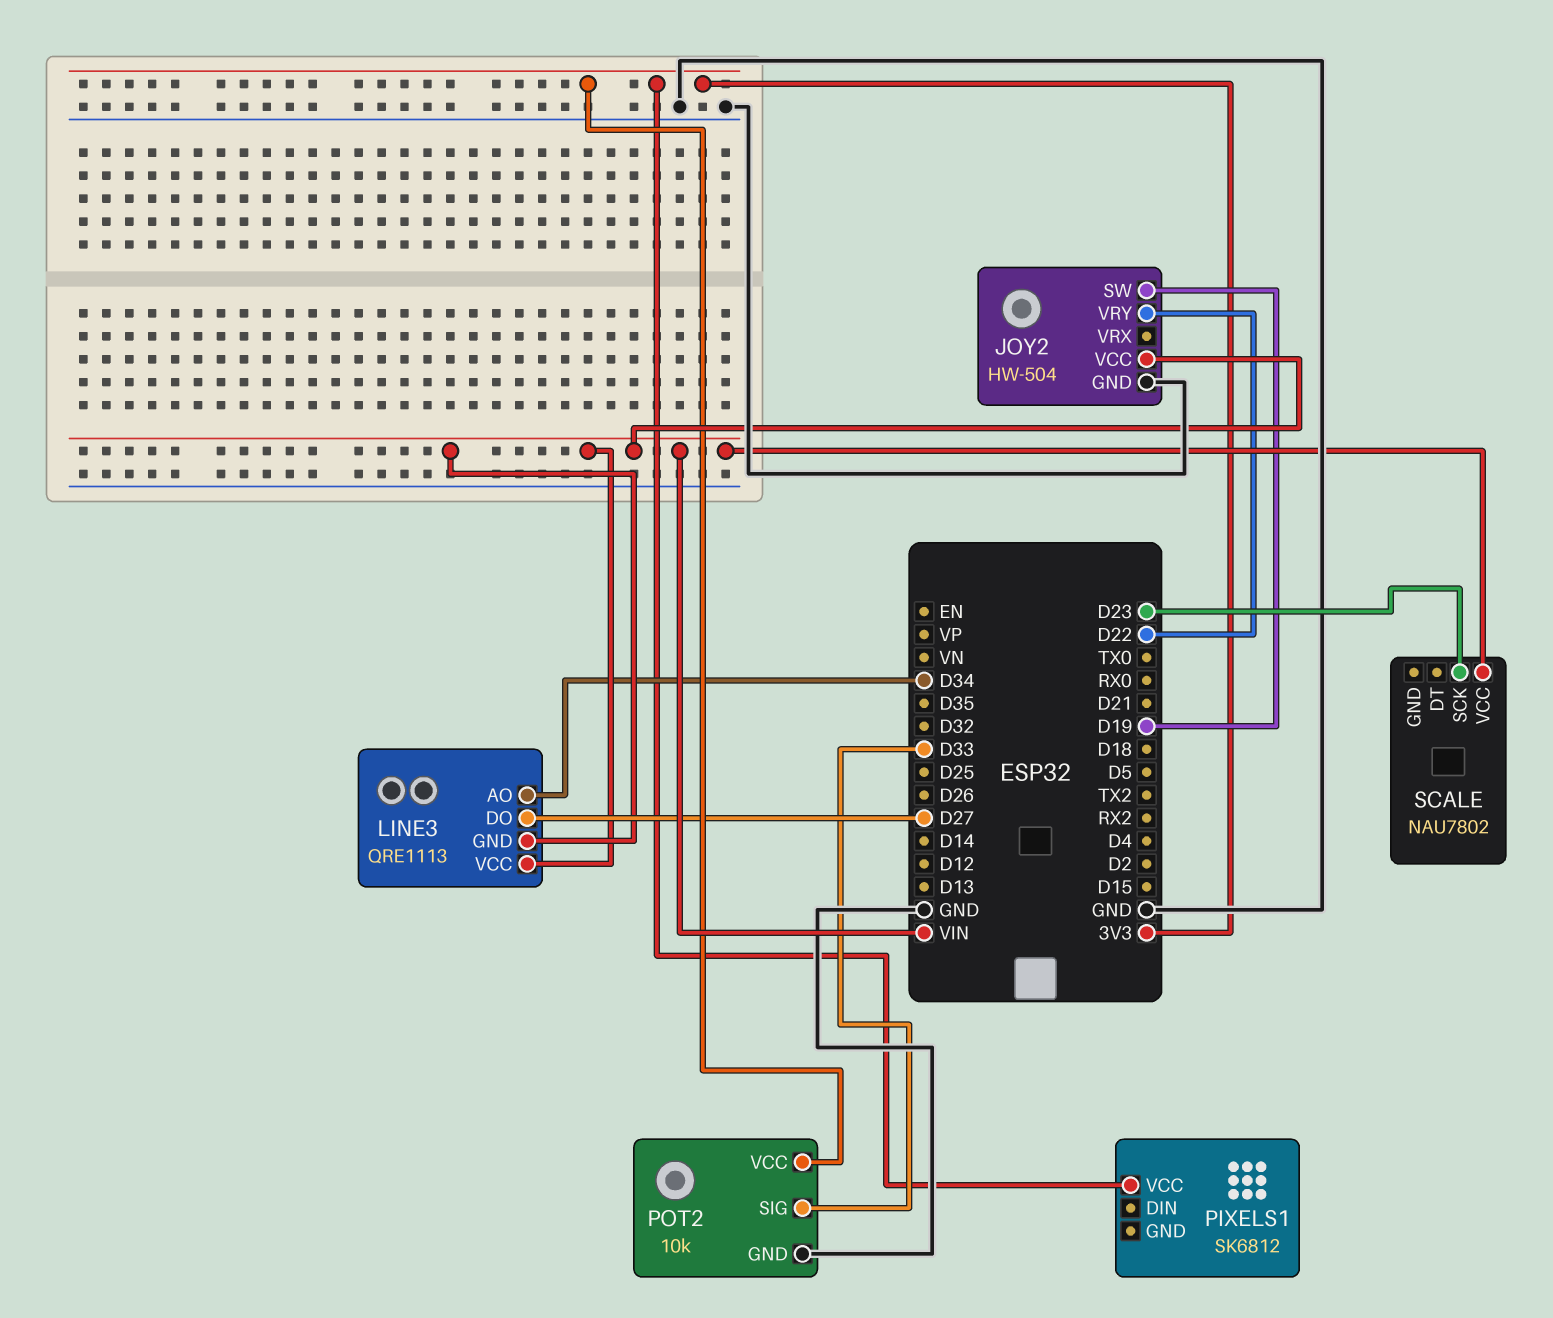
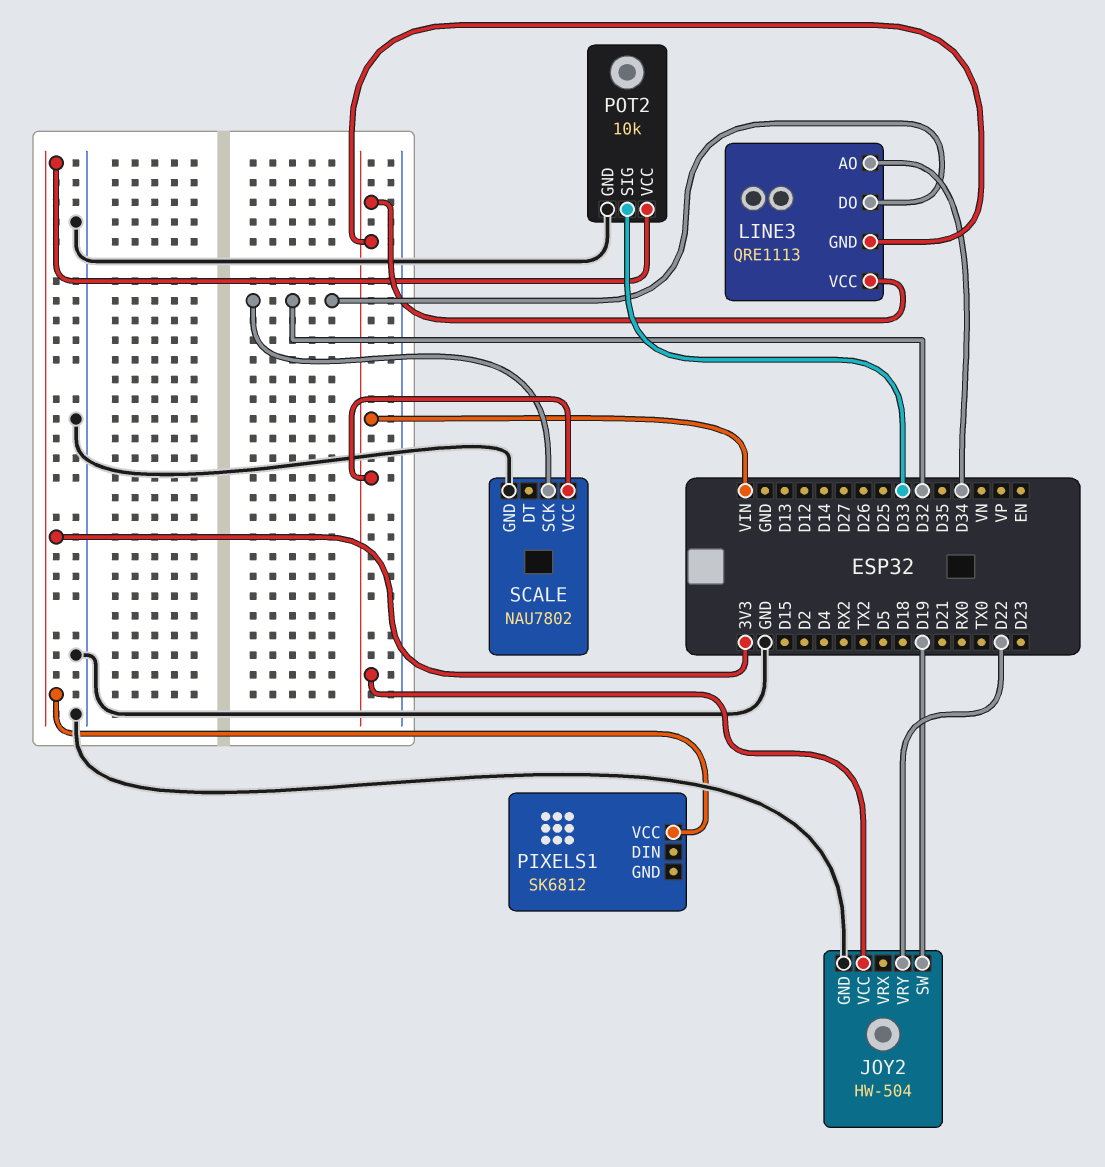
LINE3 pin DO: D27 -> D32
SCALE pin GND: none -> GND
SCALE pin SCK: D23 -> D32

